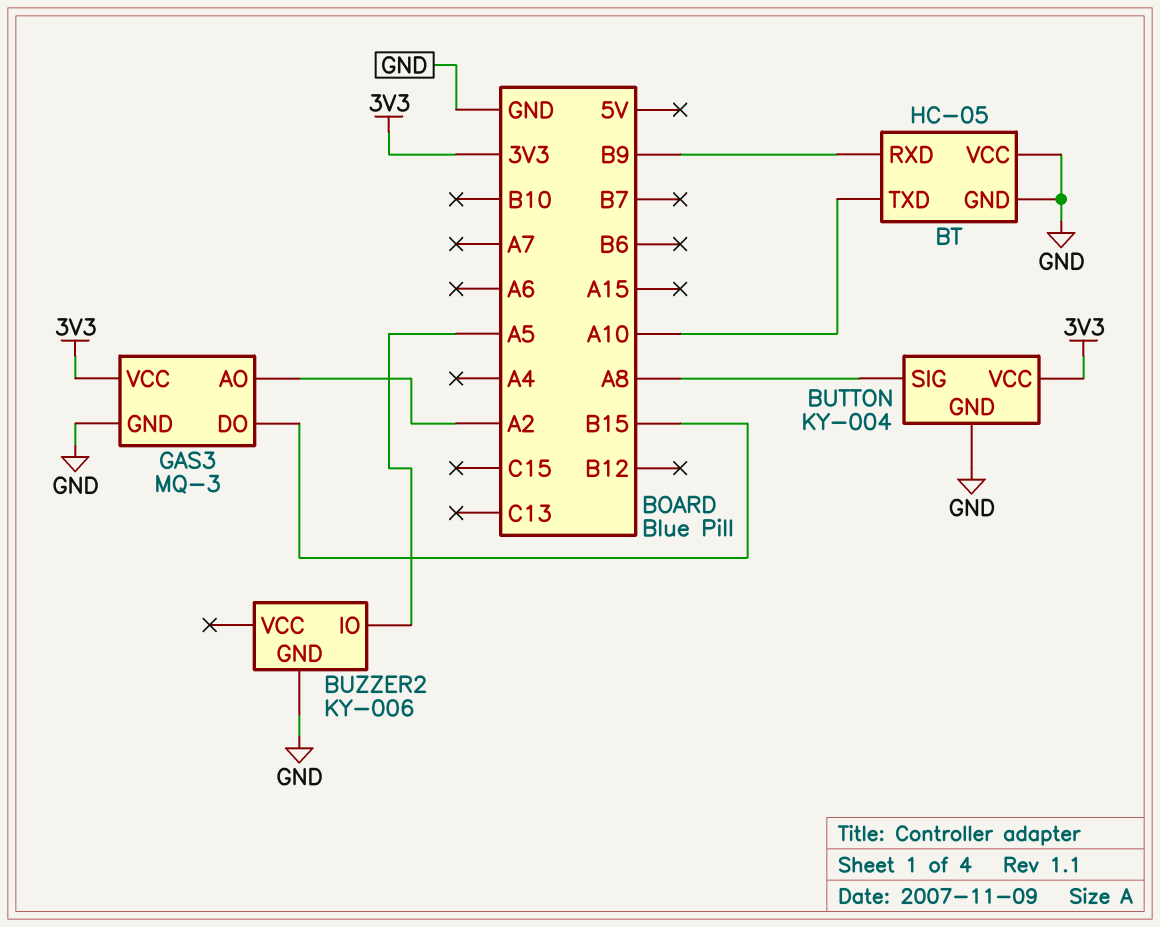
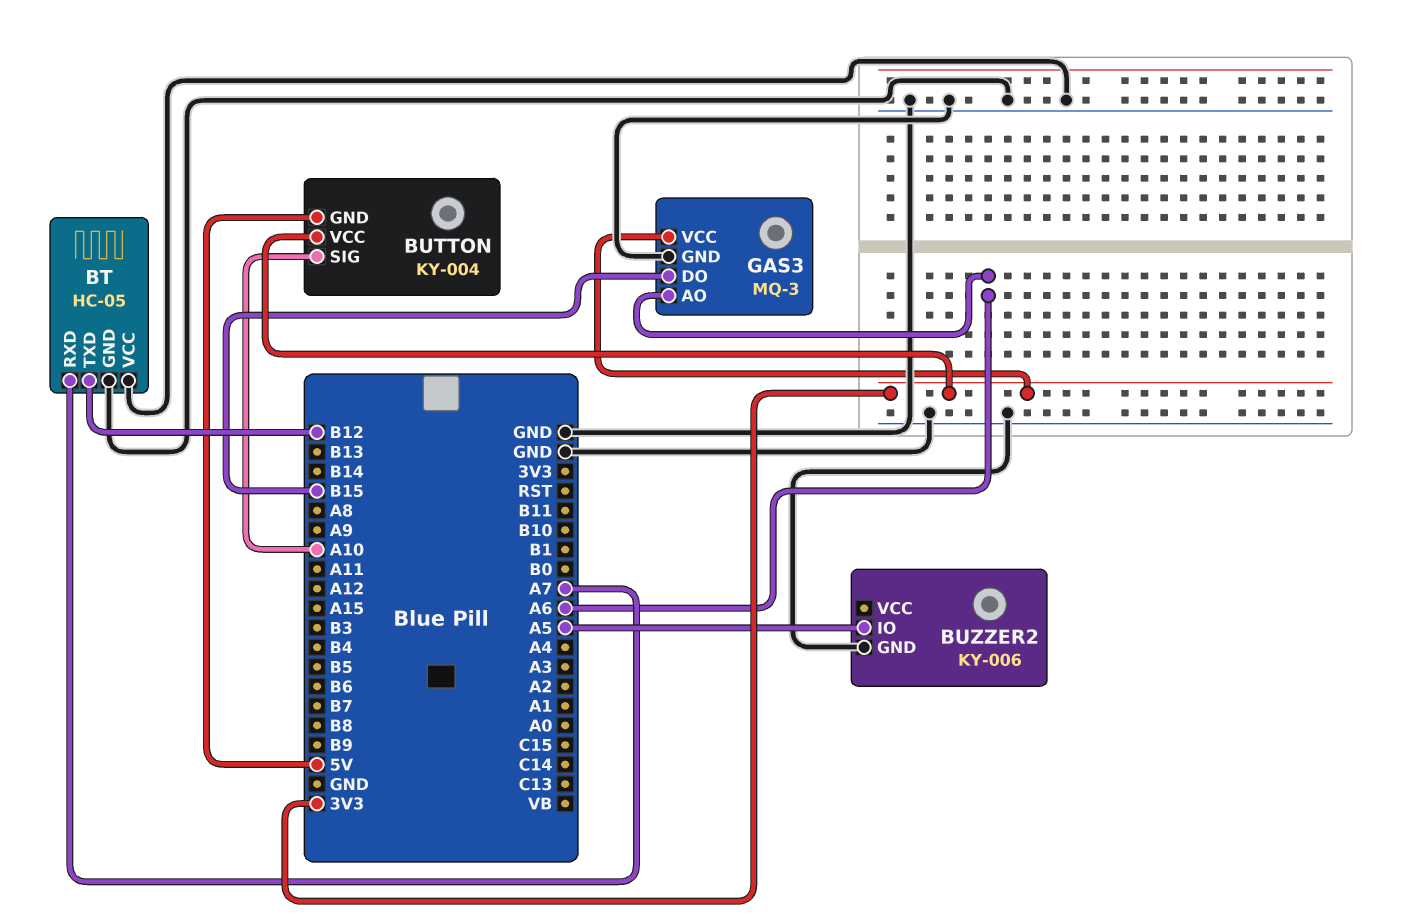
BT pin RXD: B9 -> A7
BT pin TXD: A10 -> B12
BUTTON pin GND: GND -> 5V
BUTTON pin SIG: A8 -> A10
GAS3 pin AO: A2 -> A6

